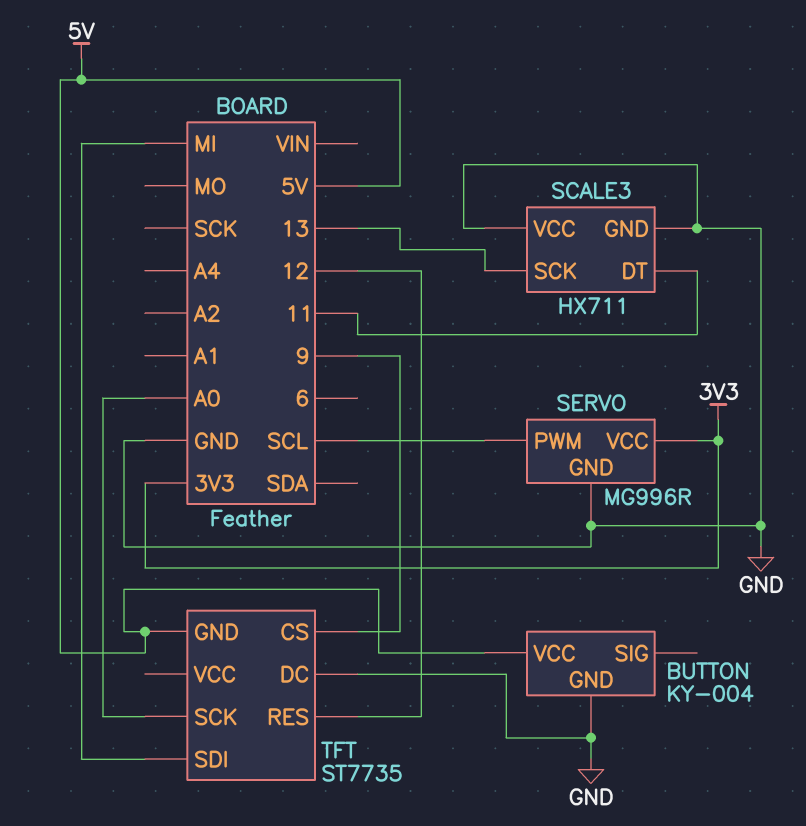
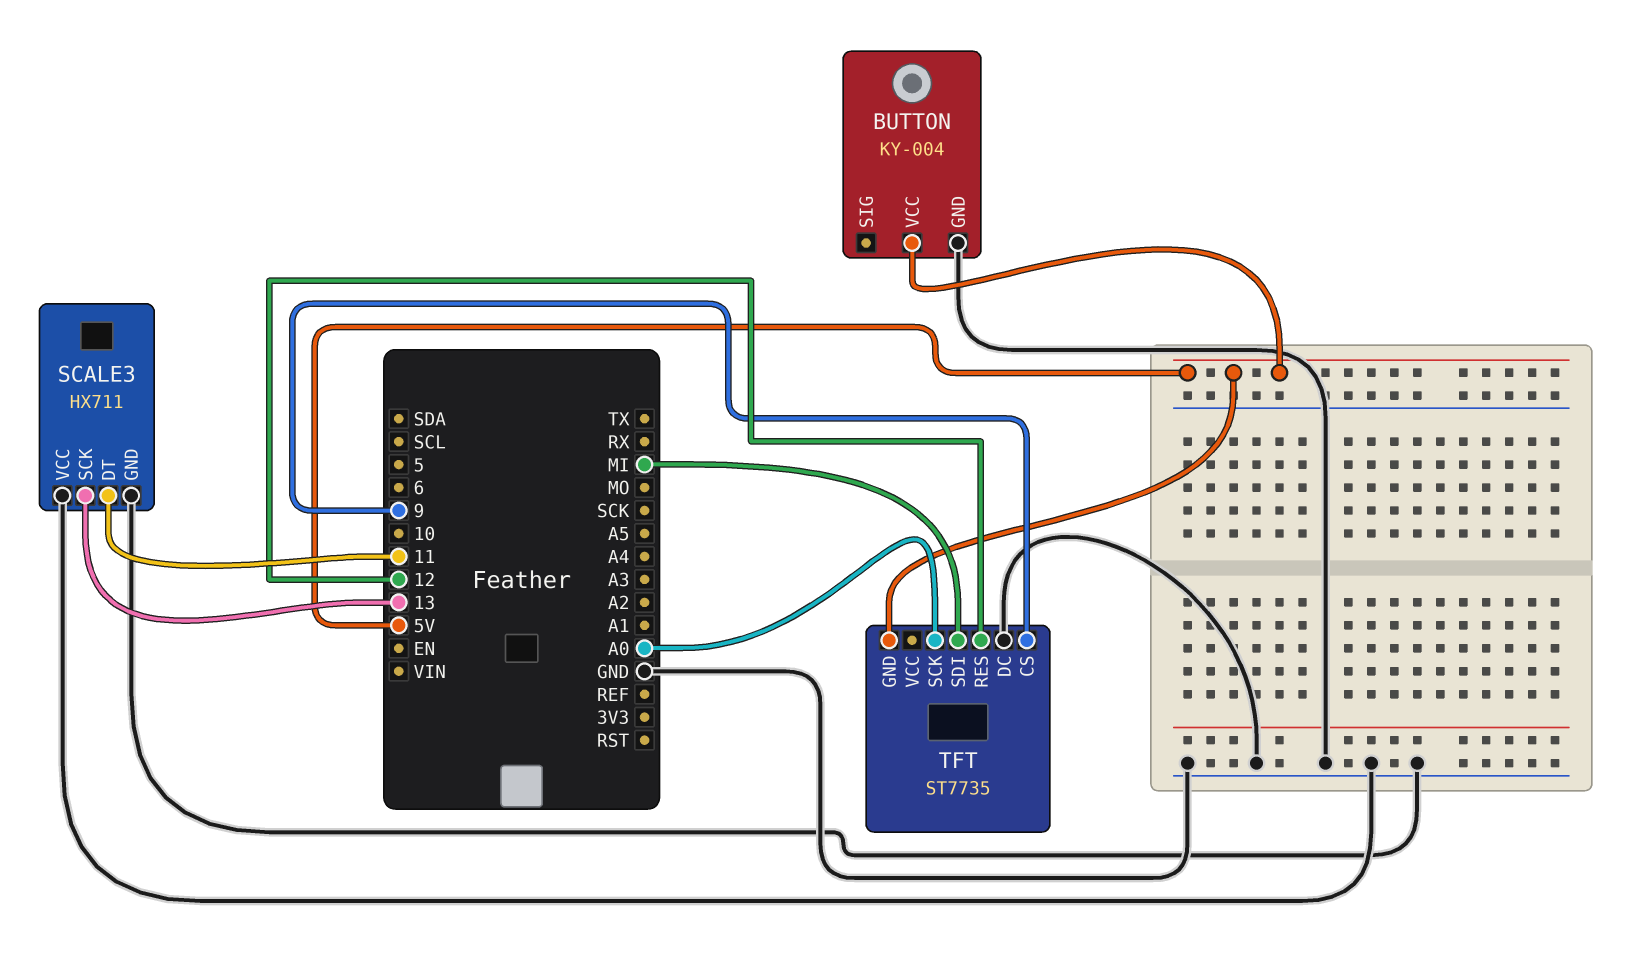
SERVO: MG996R -> none
SERVO pin GND: GND -> none
SERVO pin PWM: SCL -> none
SERVO pin VCC: 3V3 -> none

